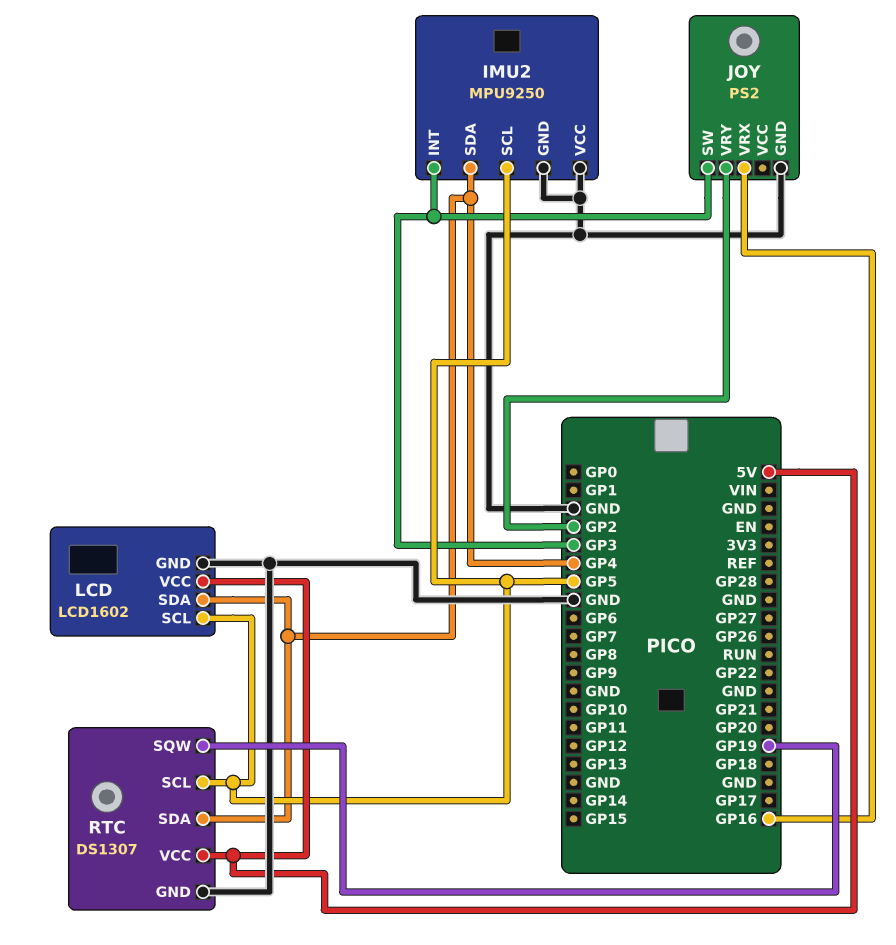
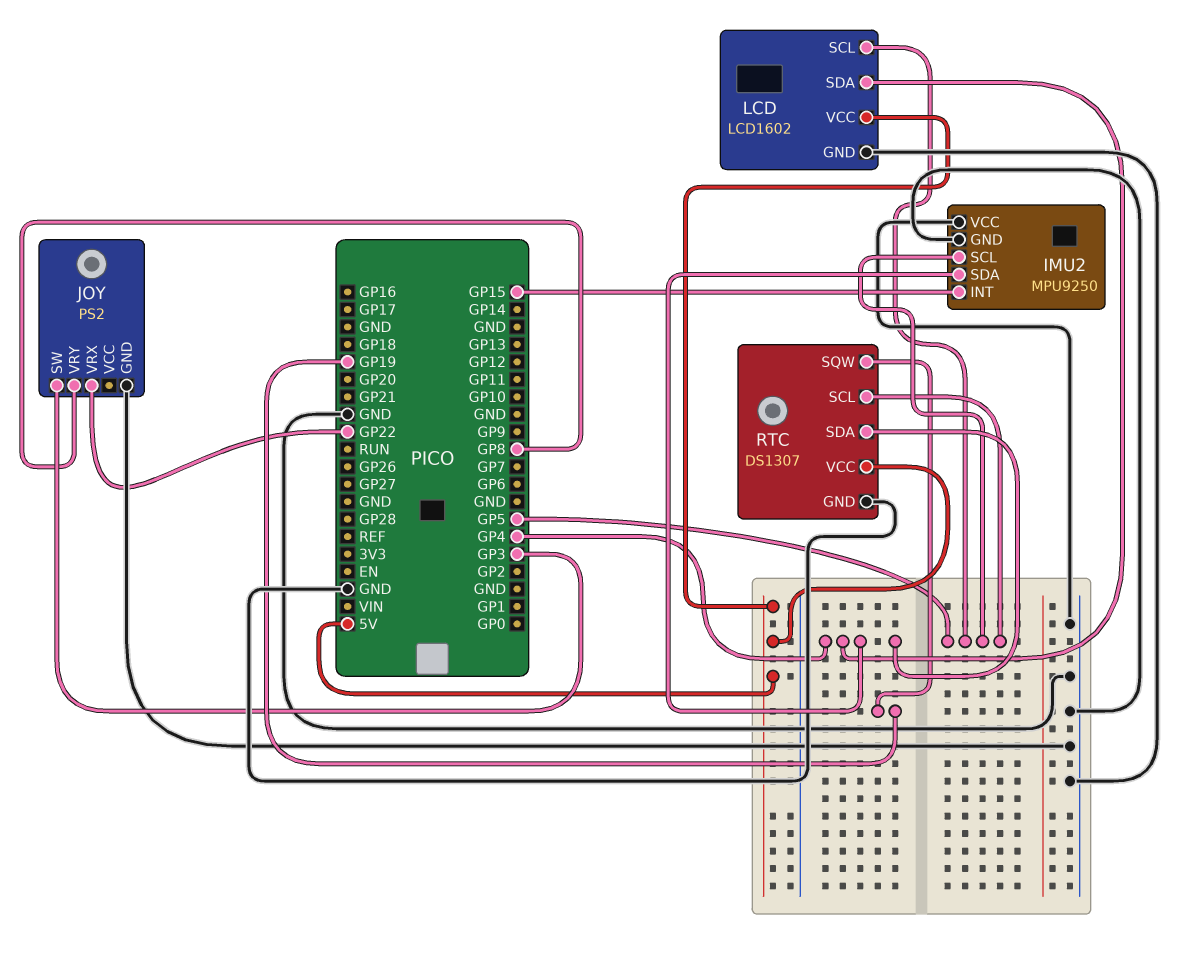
IMU2 pin INT: GP3 -> GP15
JOY pin VRX: GP16 -> GP22
JOY pin VRY: GP2 -> GP8

